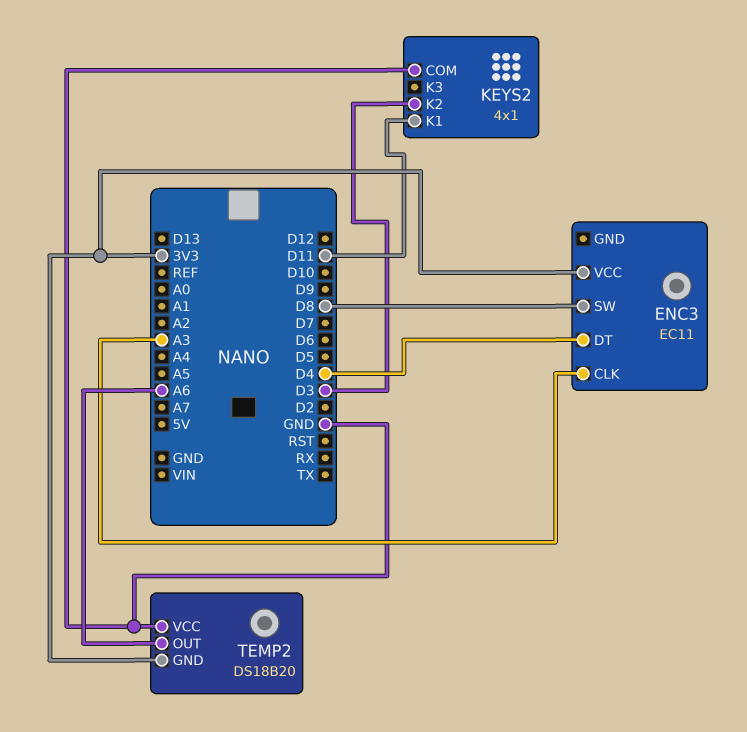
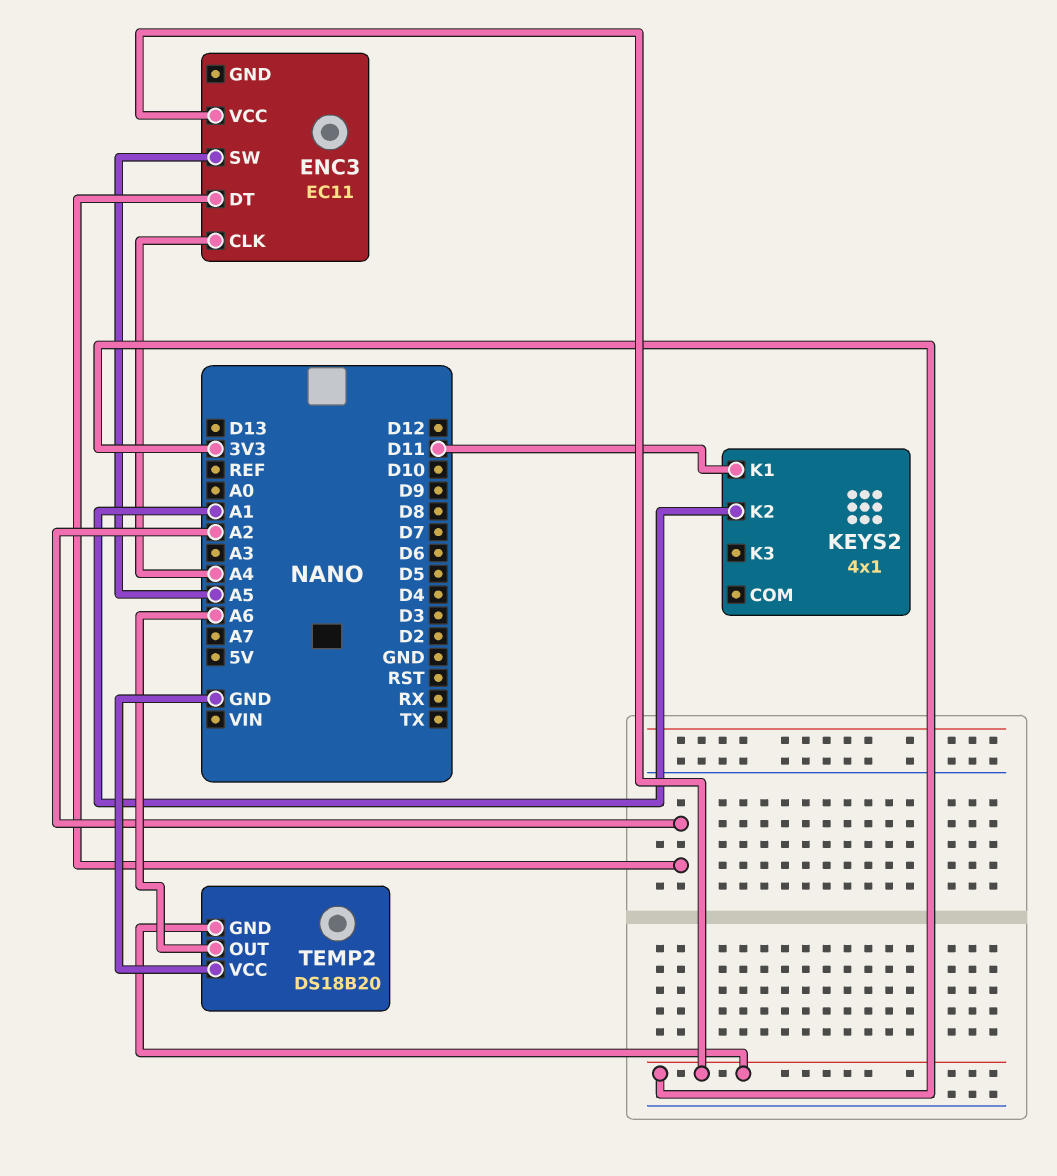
ENC3 pin CLK: A3 -> A4
ENC3 pin DT: D4 -> A2
ENC3 pin SW: D8 -> A5
KEYS2 pin COM: GND -> none
KEYS2 pin K2: D3 -> A1

